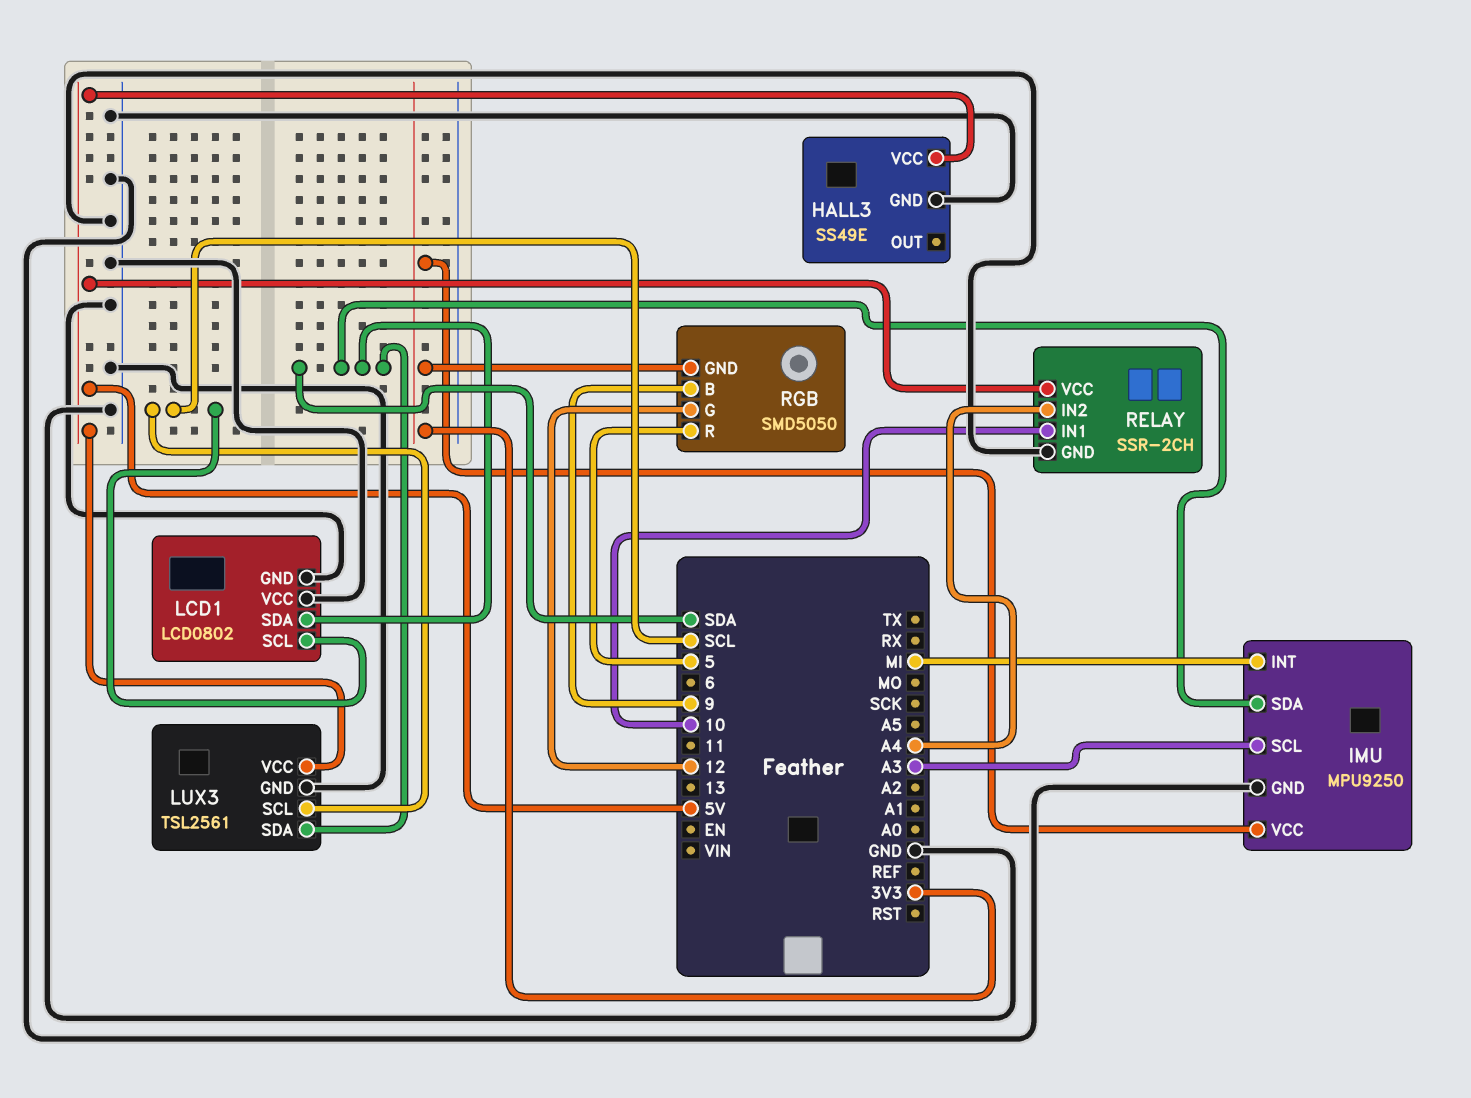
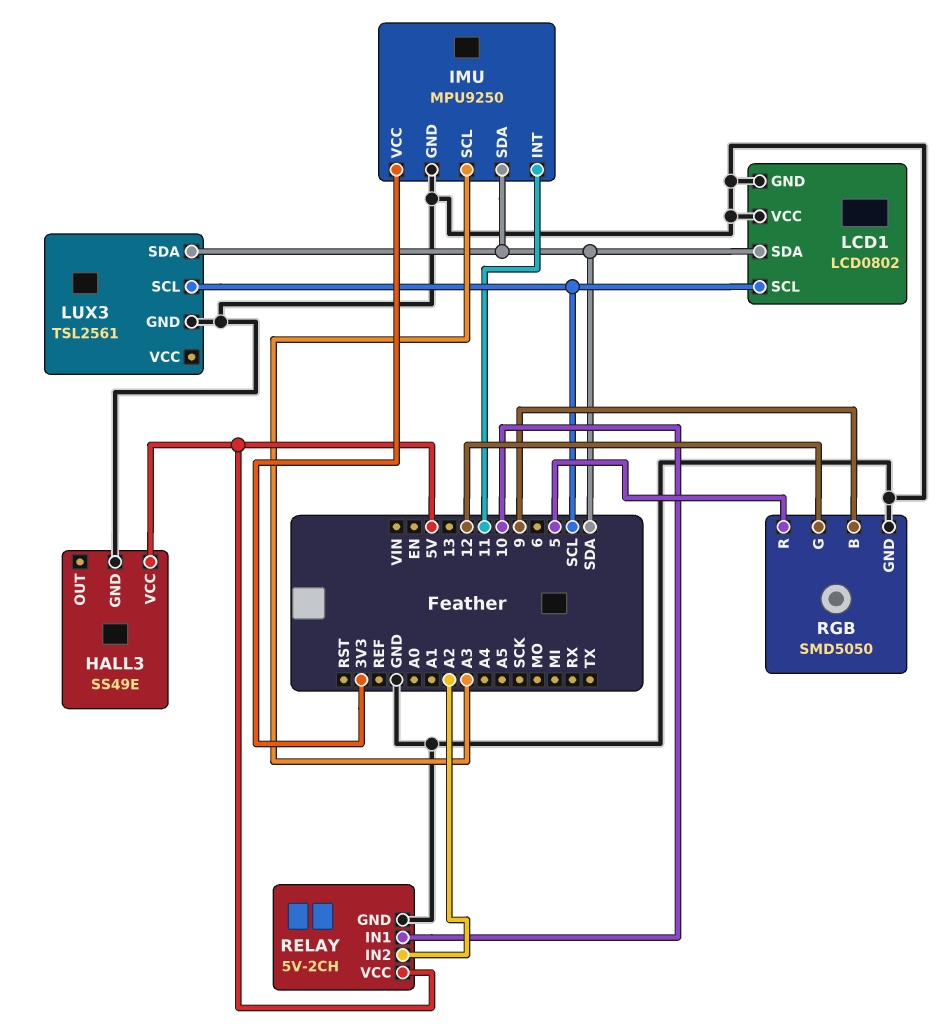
IMU pin INT: MI -> 11
LUX3 pin VCC: 5V -> none
RELAY: SSR-2CH -> 5V-2CH
RELAY pin IN2: A4 -> A2
RGB pin GND: 3V3 -> GND

